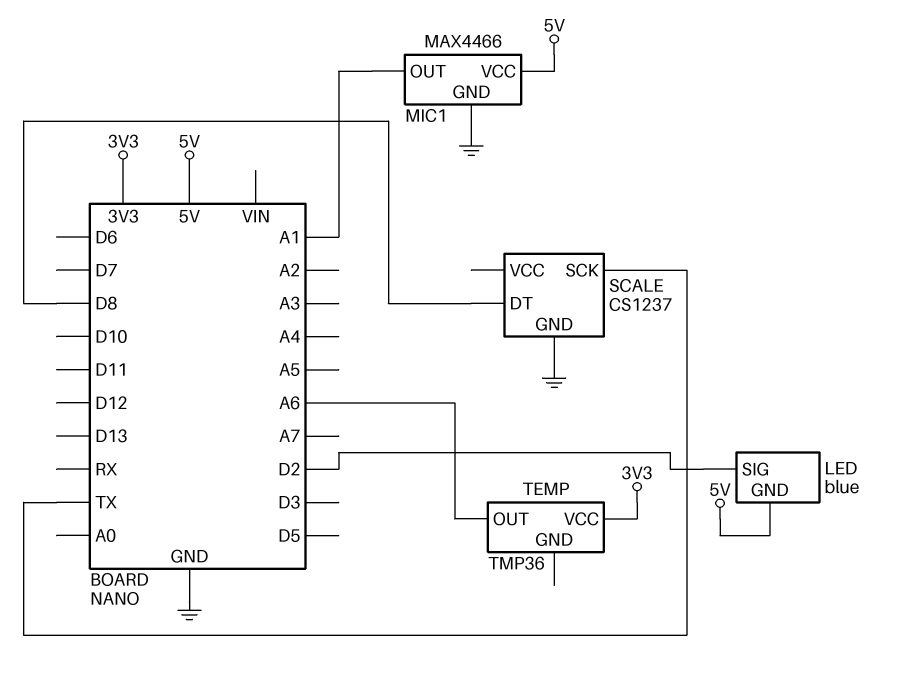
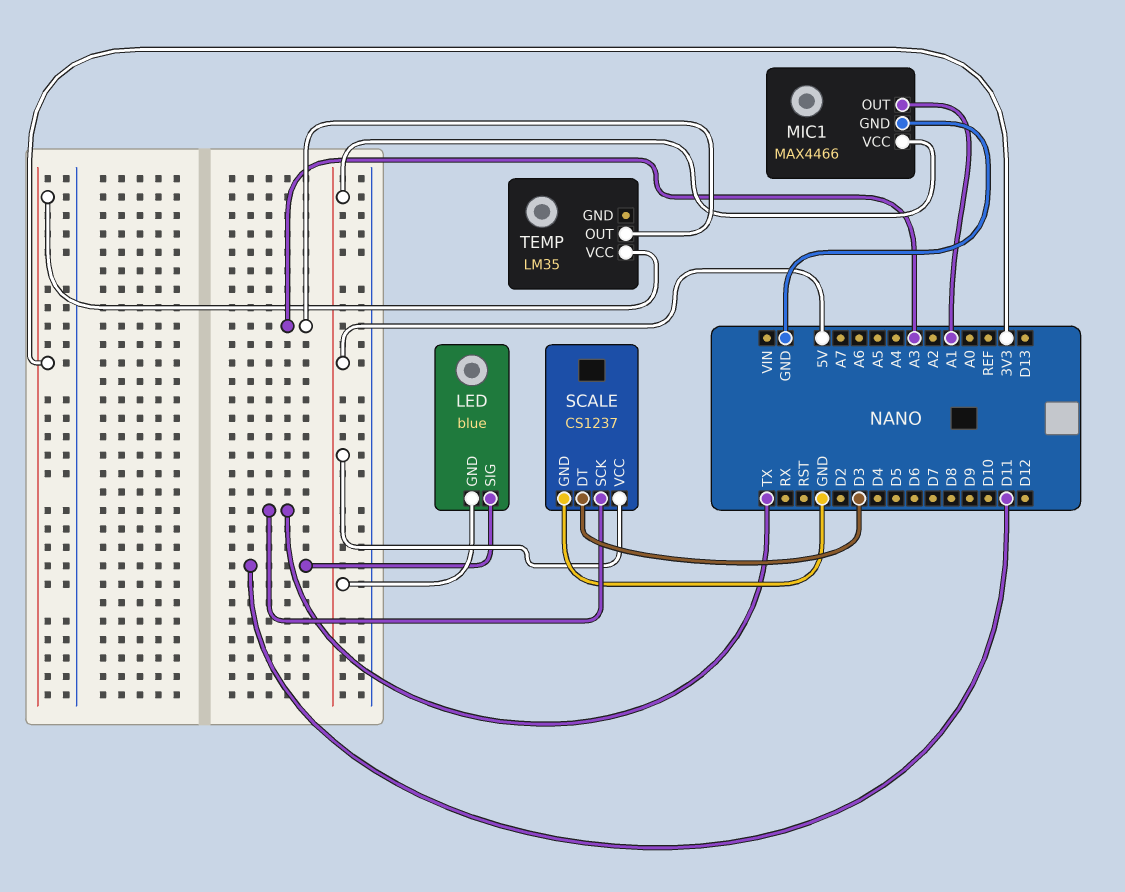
LED pin SIG: D2 -> D11
SCALE pin DT: D8 -> D3
SCALE pin VCC: none -> 5V
TEMP: TMP36 -> LM35
TEMP pin OUT: A6 -> A3

